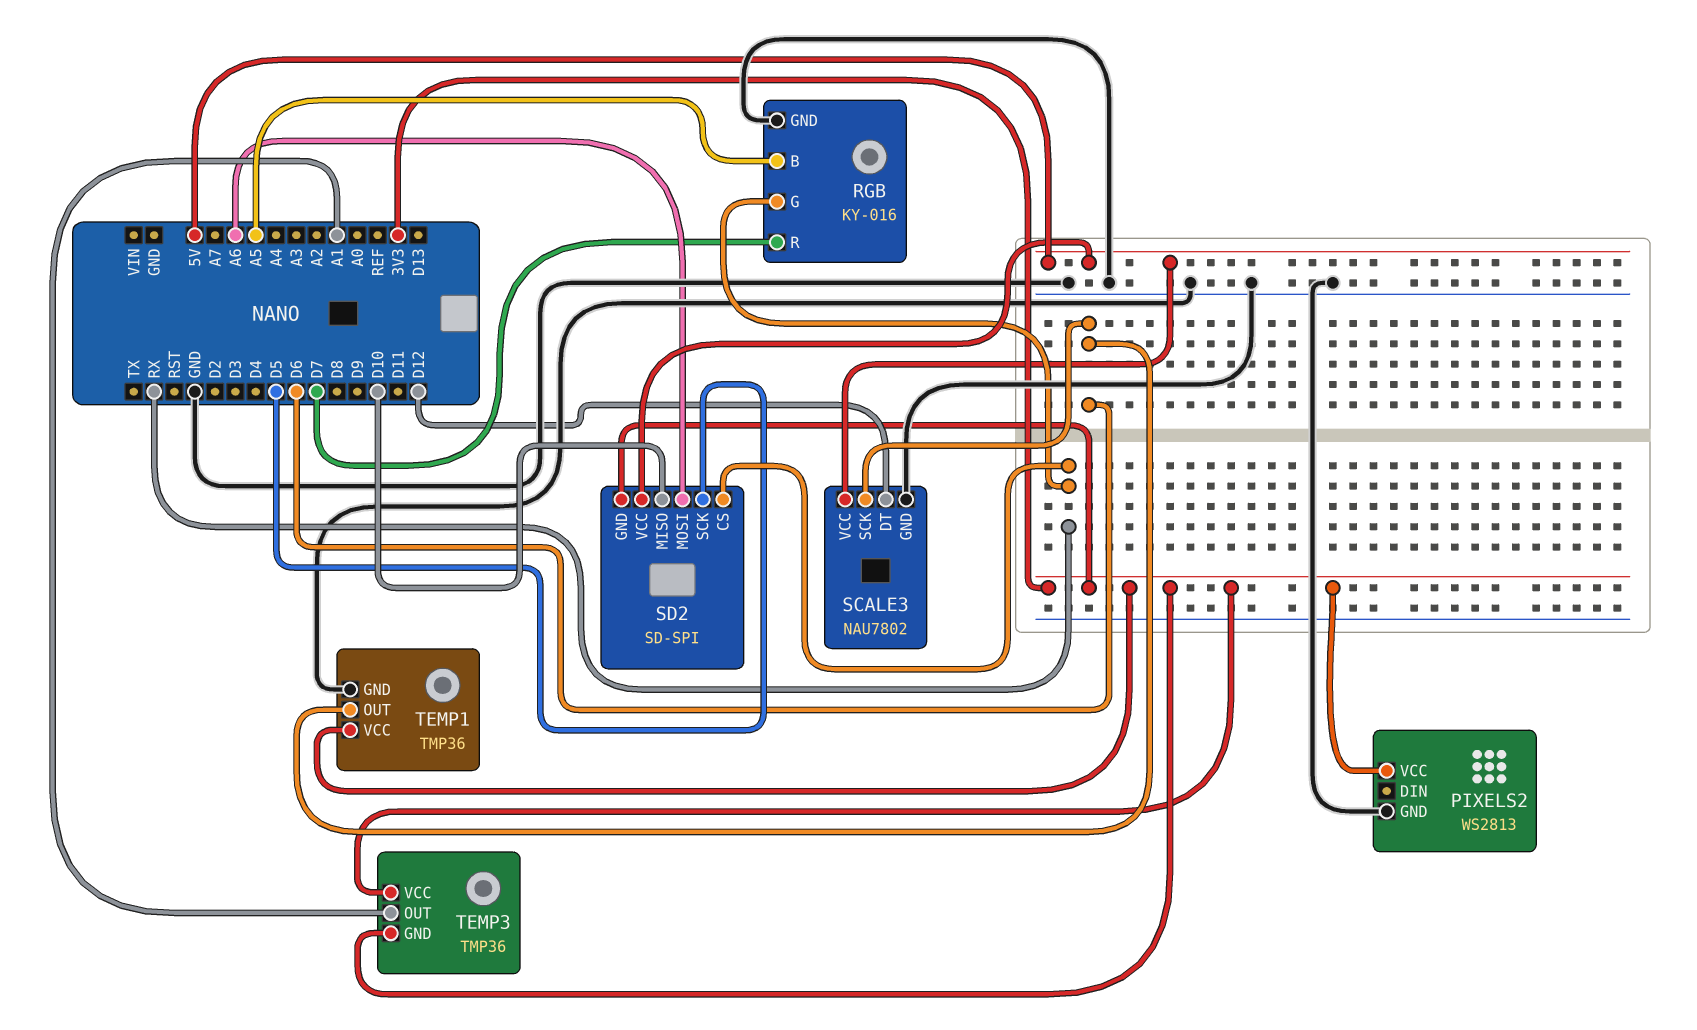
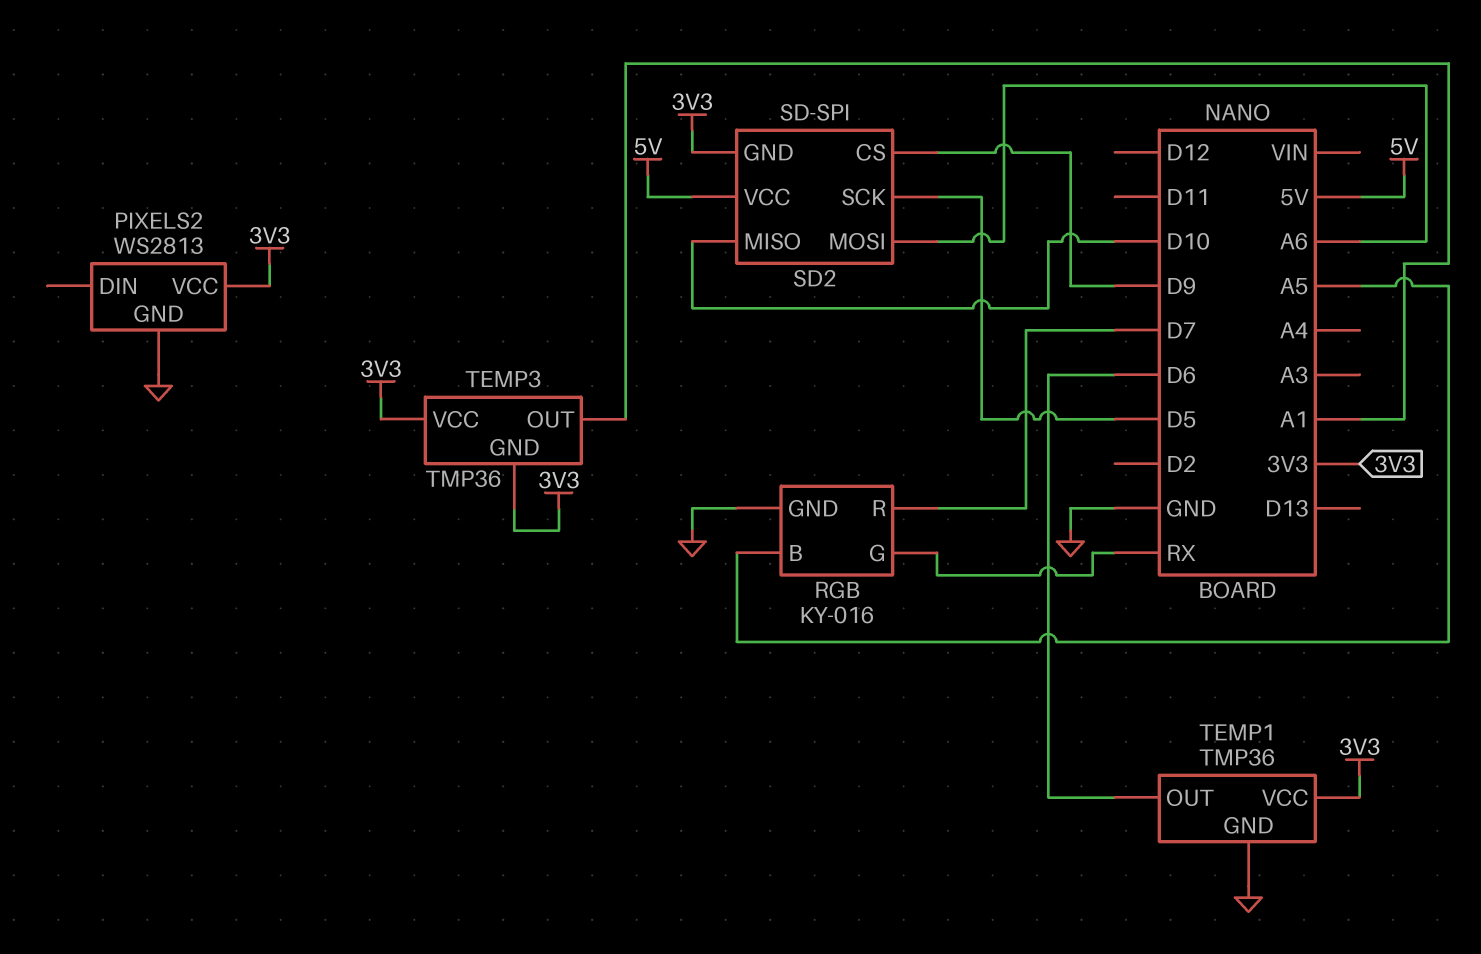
SCALE3: NAU7802 -> none
SCALE3 pin DT: D12 -> none
SCALE3 pin GND: GND -> none
SCALE3 pin SCK: D6 -> none
SCALE3 pin VCC: 5V -> none
SD2 pin CS: RX -> D9

